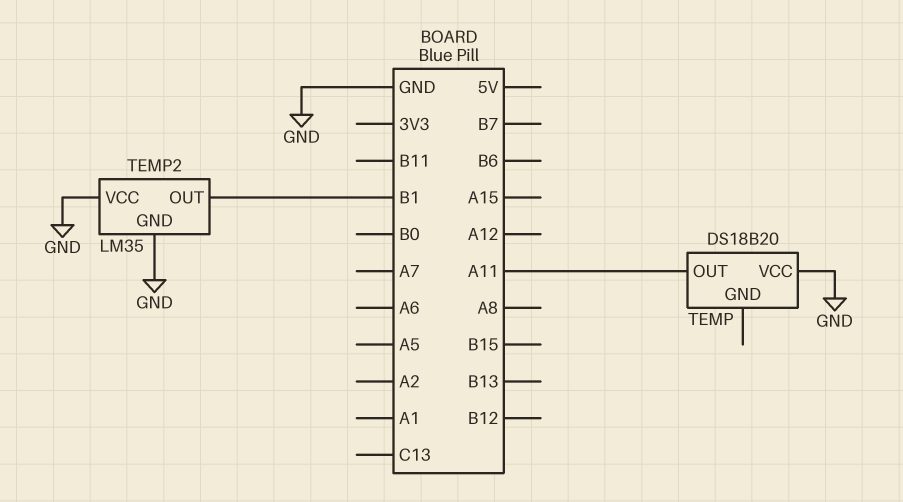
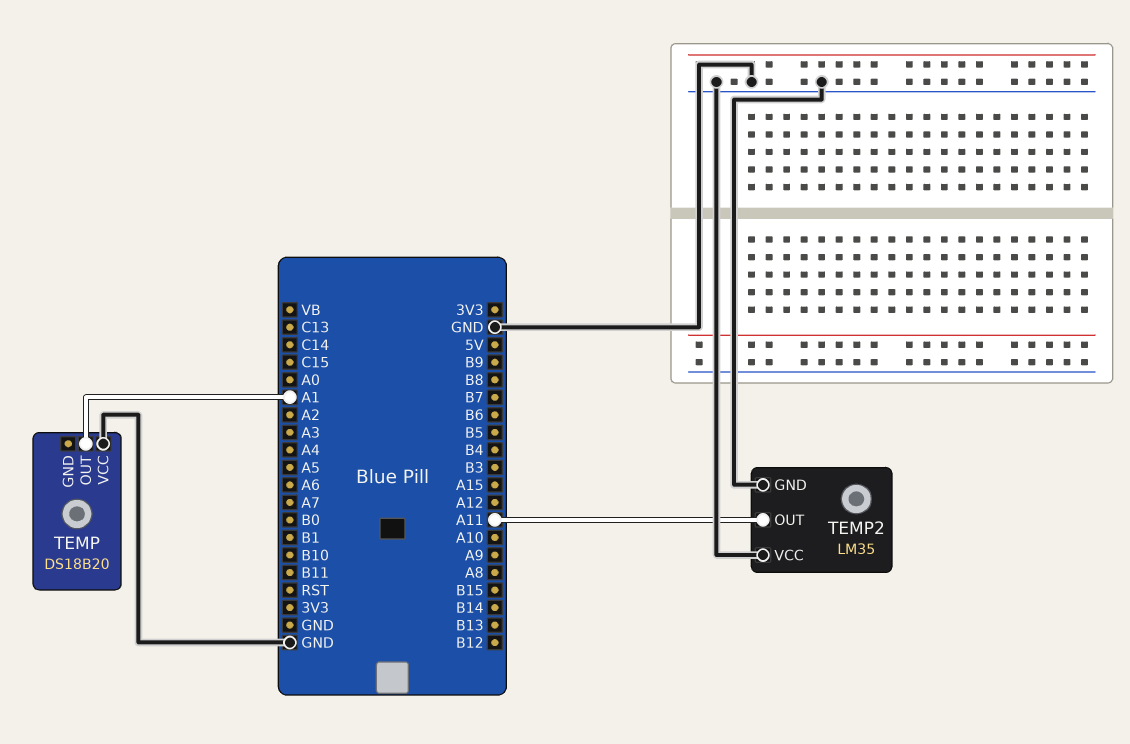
TEMP pin OUT: A11 -> A1
TEMP2 pin OUT: B1 -> A11

